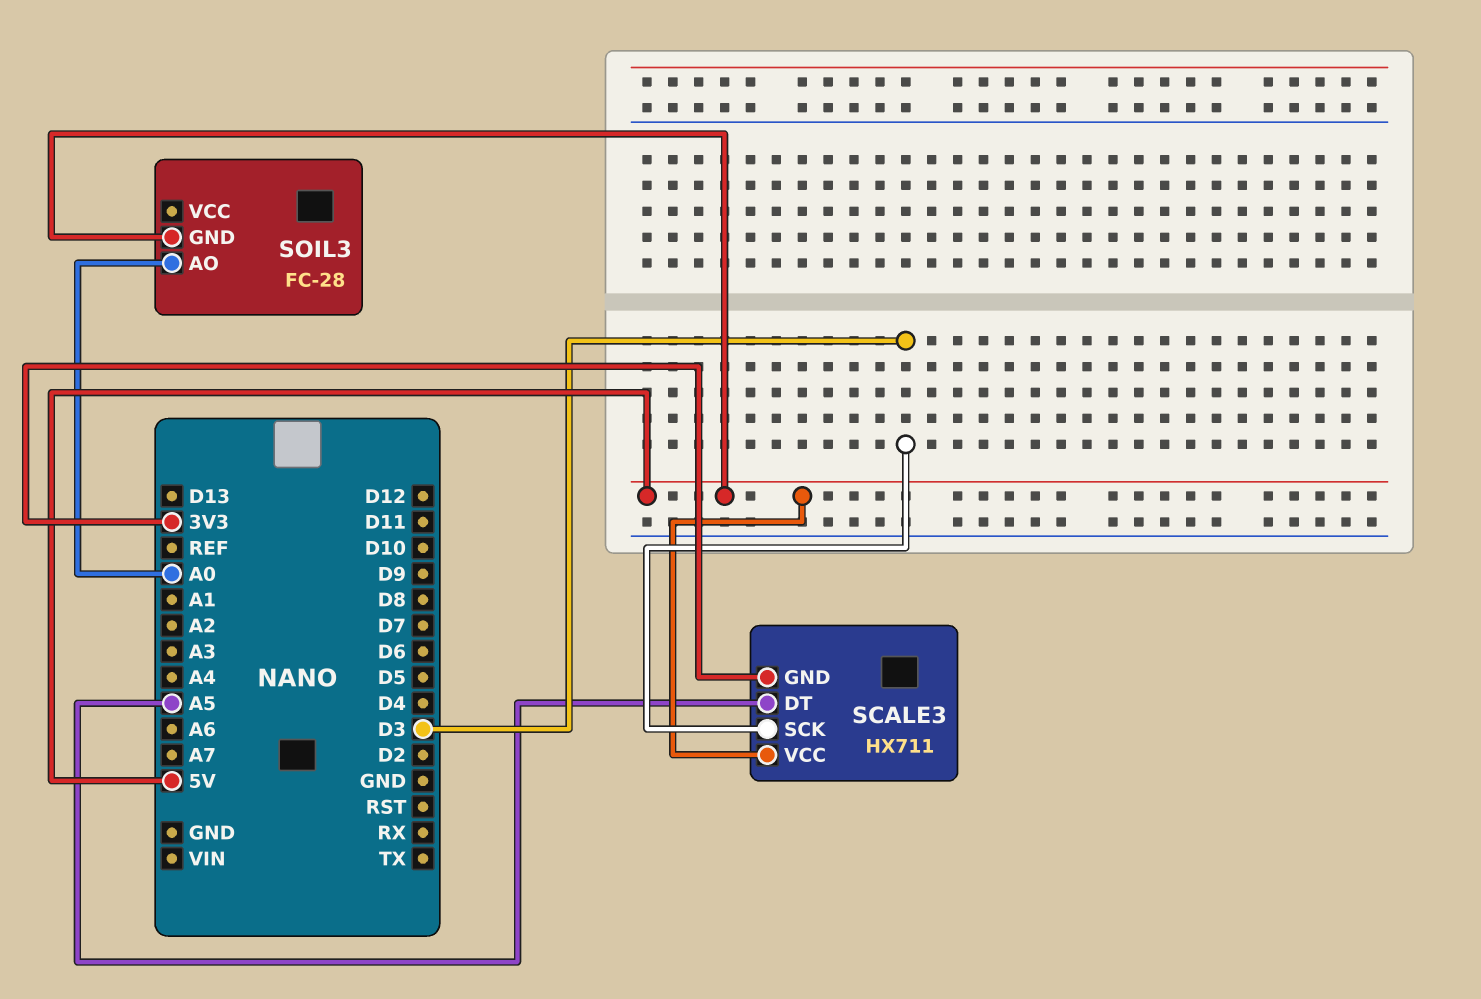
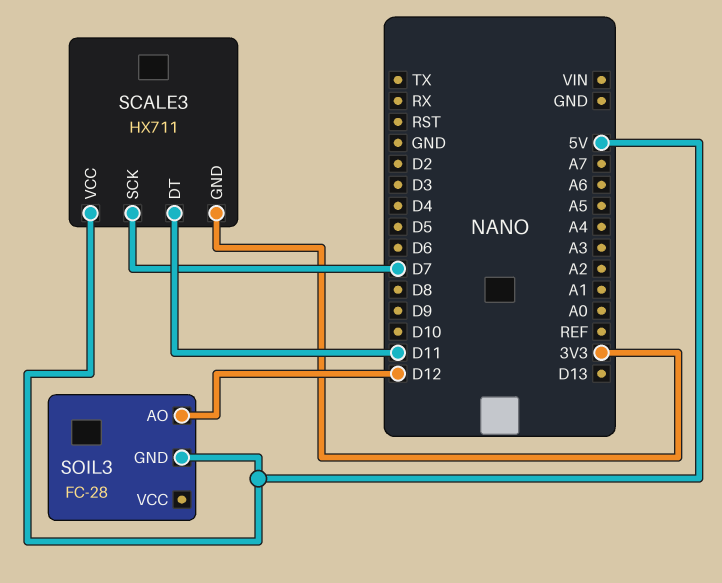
SCALE3 pin DT: A5 -> D11
SCALE3 pin SCK: D3 -> D7
SOIL3 pin AO: A0 -> D12

